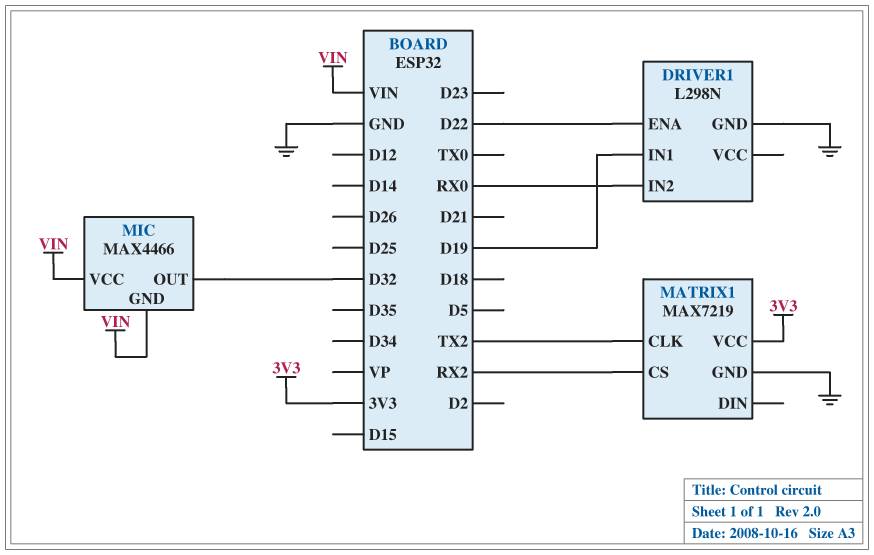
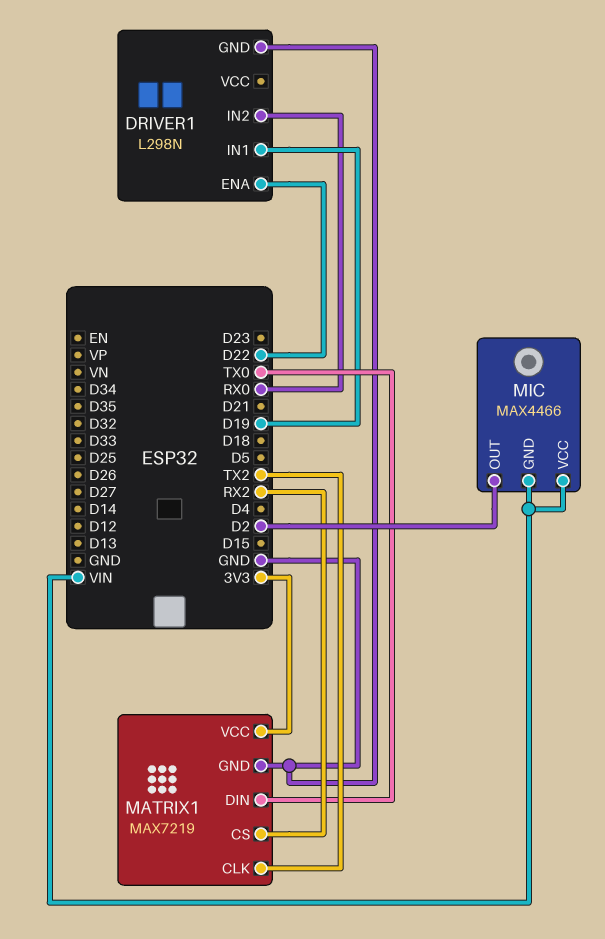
MATRIX1 pin DIN: none -> TX0
MIC pin OUT: D32 -> D2

